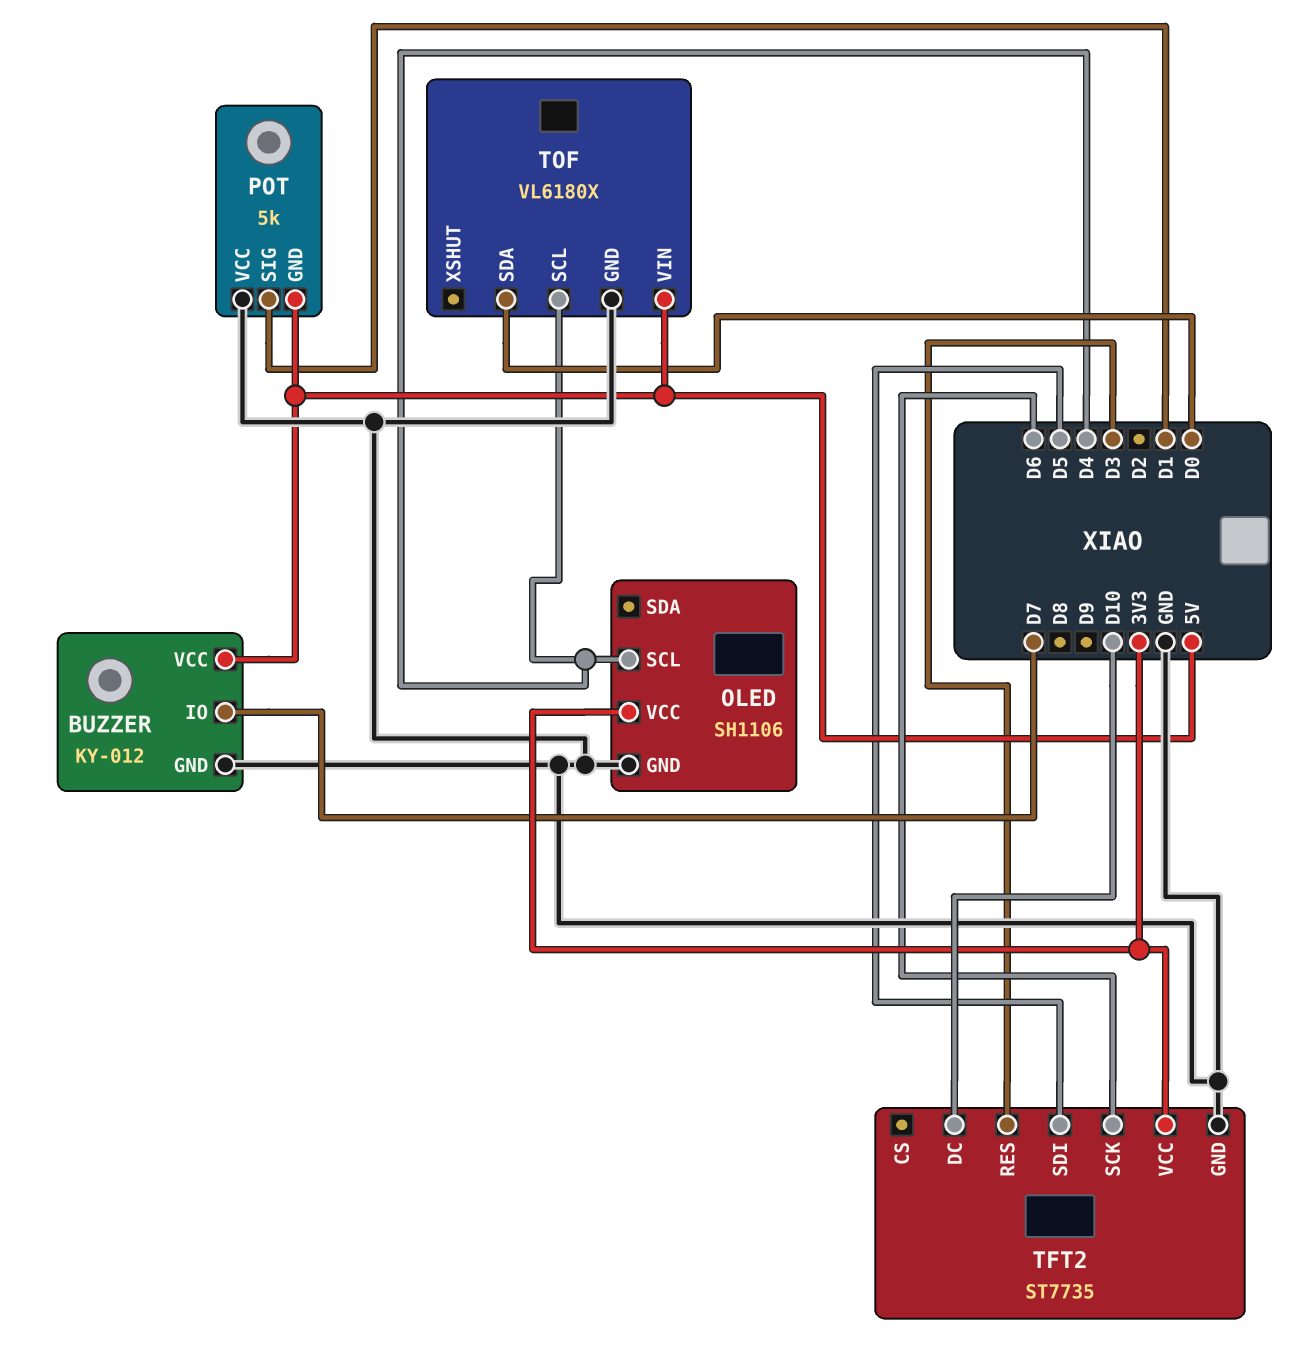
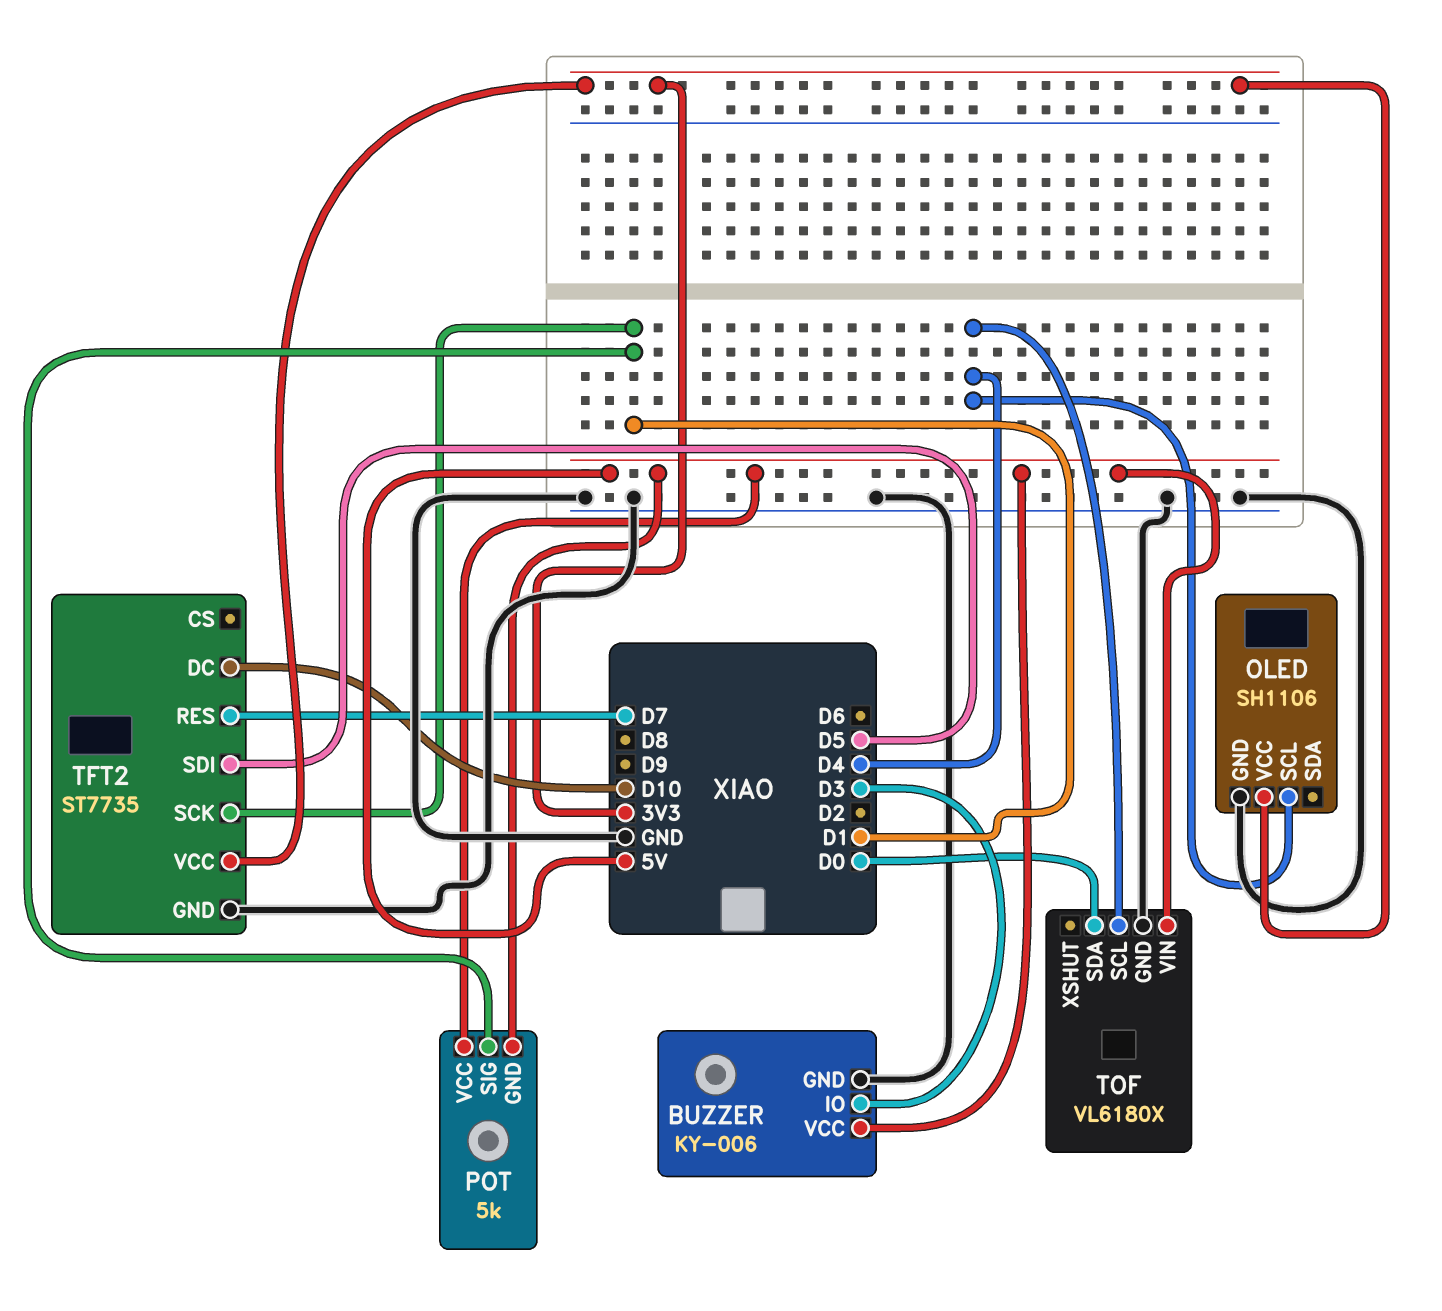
BUZZER: KY-012 -> KY-006
BUZZER pin IO: D7 -> D3
POT pin VCC: GND -> 5V
TFT2 pin RES: D3 -> D7
TFT2 pin SCK: D6 -> D1

